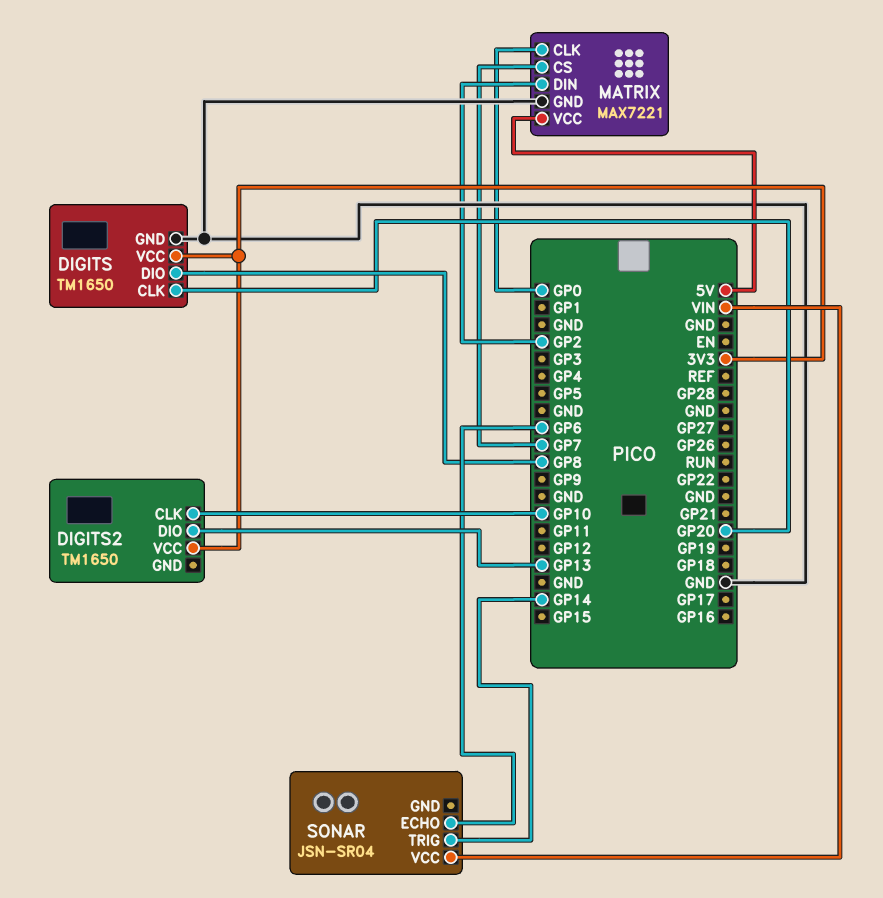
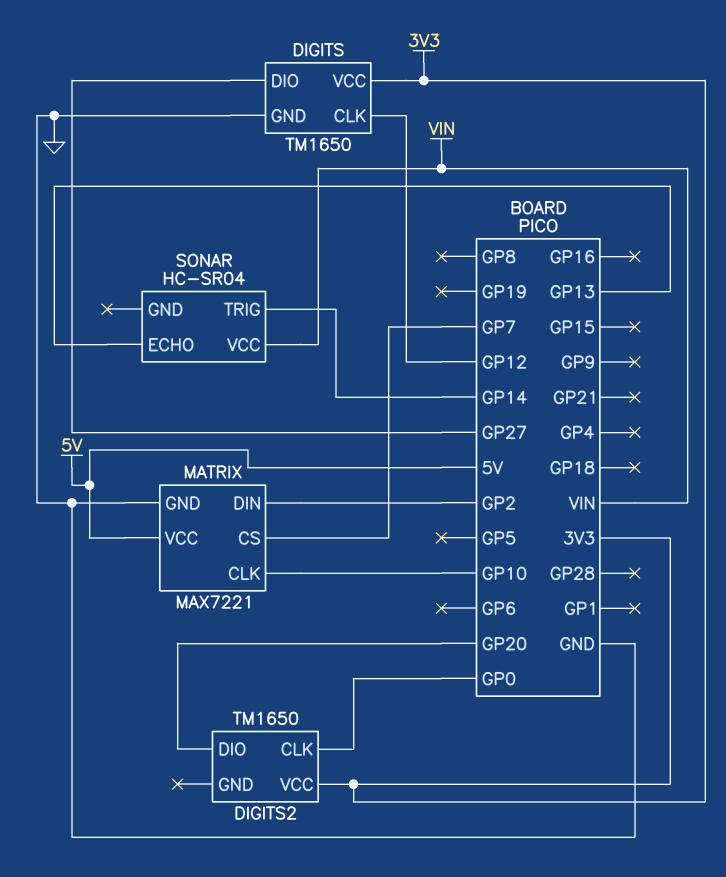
DIGITS pin CLK: GP20 -> GP12
DIGITS pin DIO: GP8 -> GP27
DIGITS2 pin CLK: GP10 -> GP0
DIGITS2 pin DIO: GP13 -> GP20
MATRIX pin CLK: GP0 -> GP10
SONAR: JSN-SR04 -> HC-SR04
SONAR pin ECHO: GP6 -> GP13

